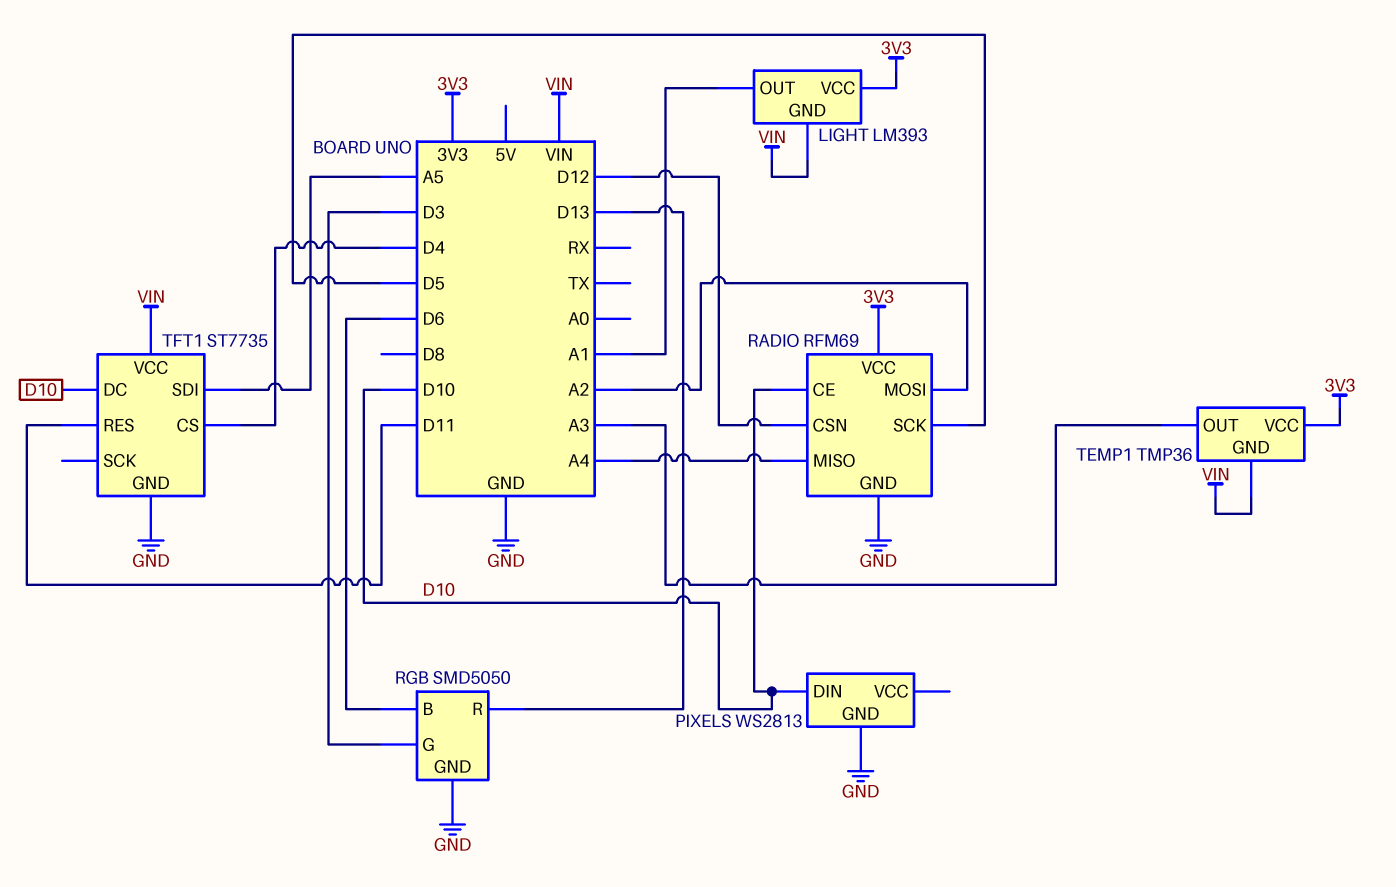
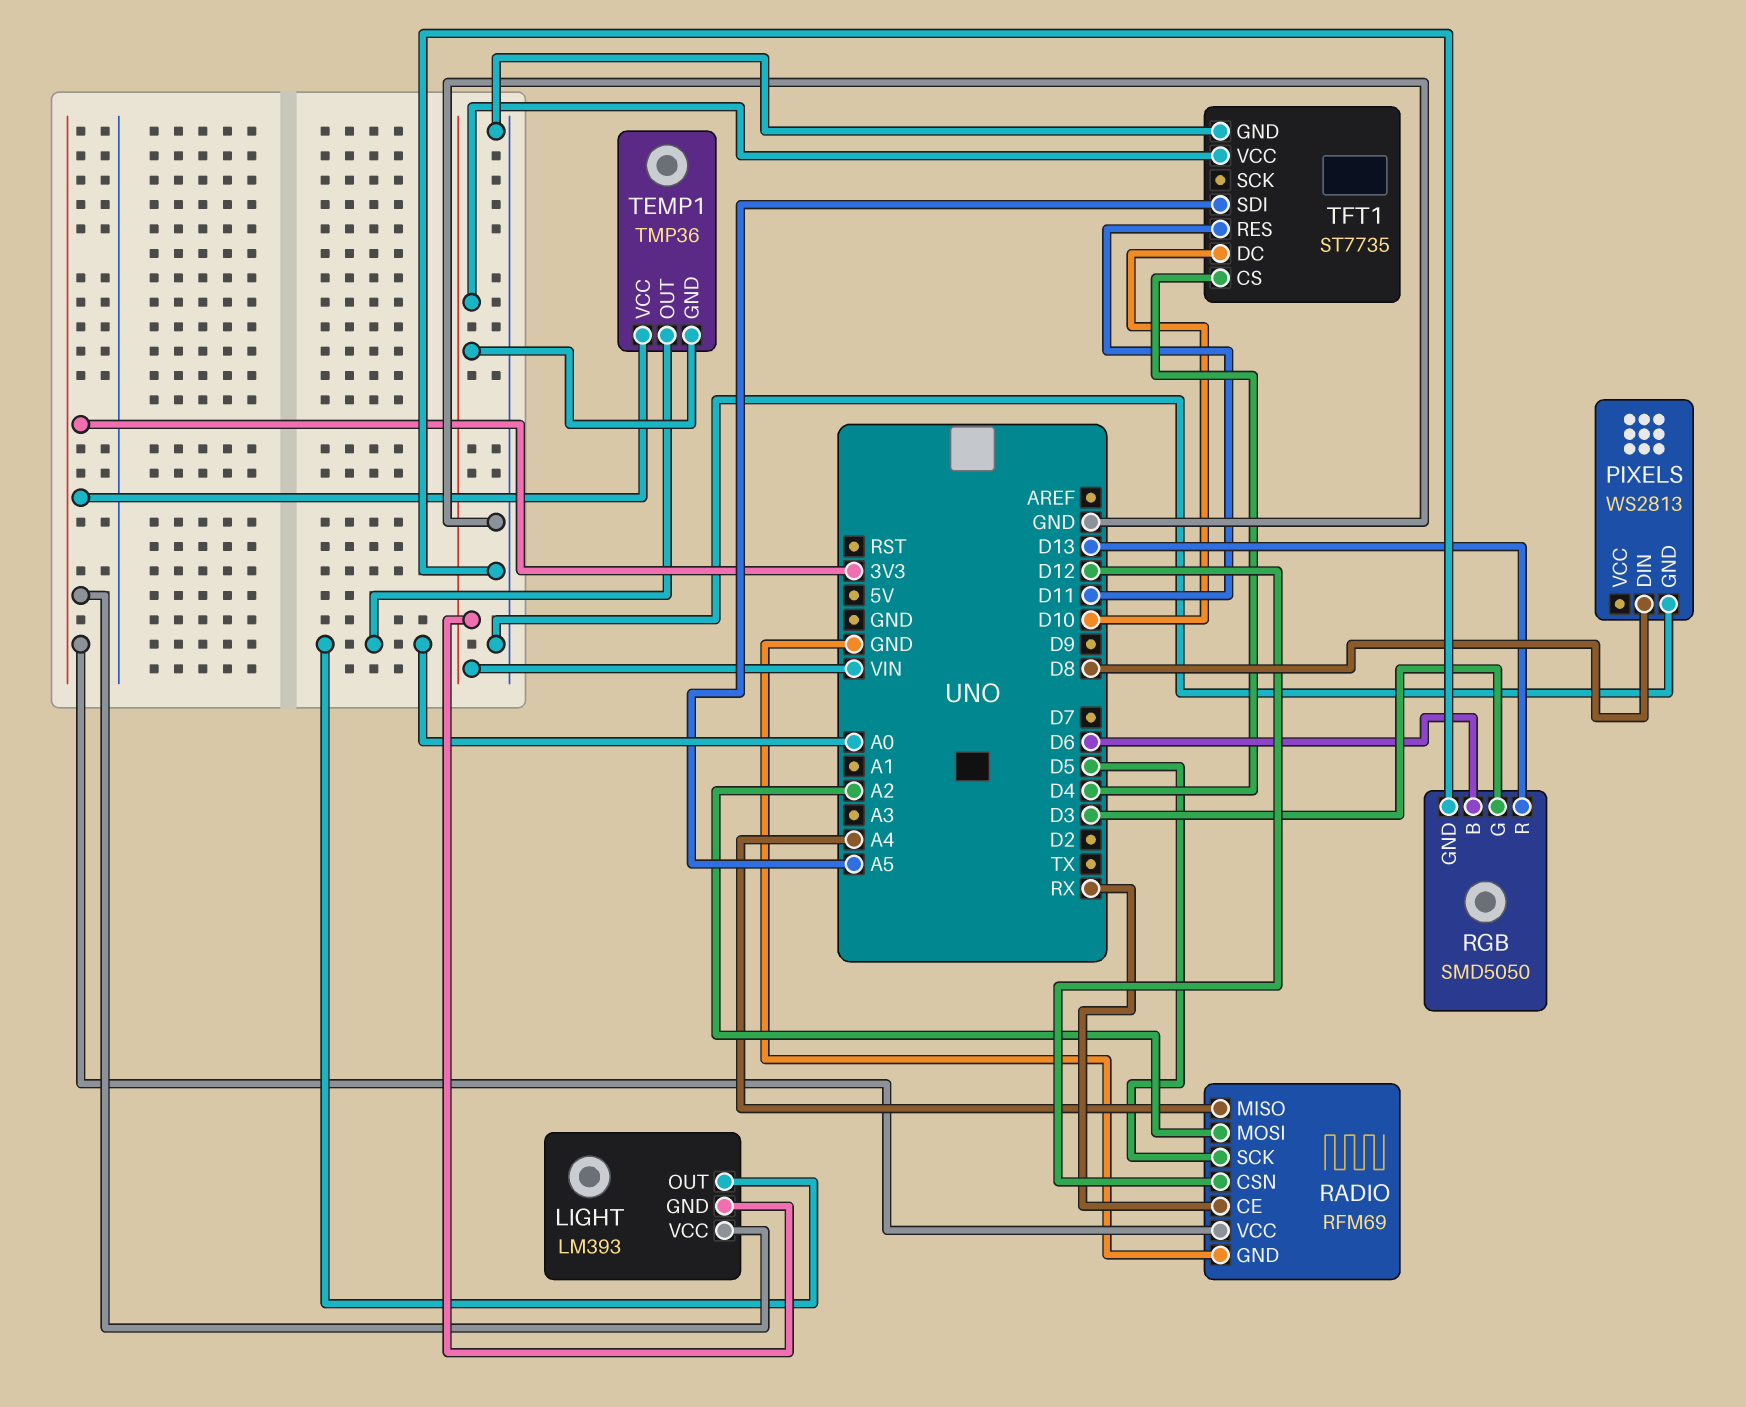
LIGHT pin OUT: A1 -> A0
PIXELS pin DIN: D10 -> D8
RADIO pin CE: D10 -> RX
TEMP1 pin OUT: A3 -> A0

